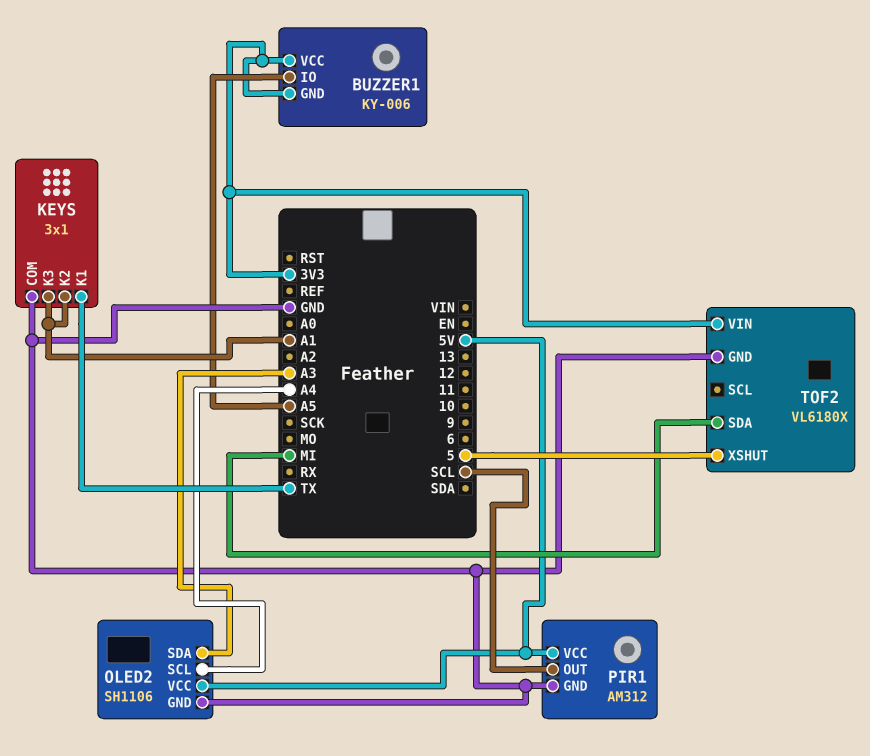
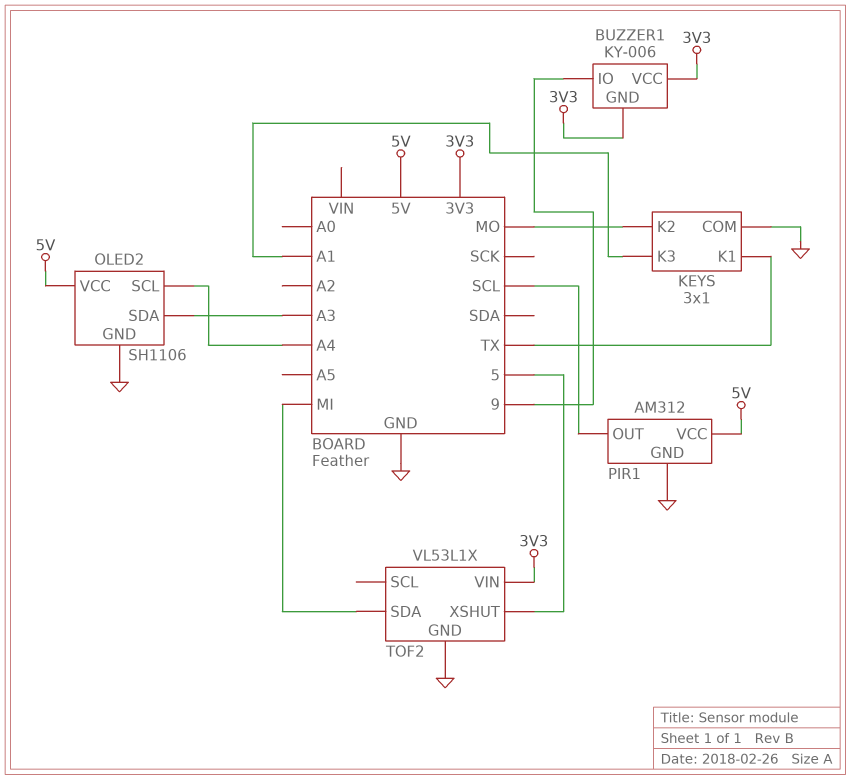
BUZZER1 pin IO: A5 -> 9
KEYS pin K2: A1 -> MO
TOF2: VL6180X -> VL53L1X

